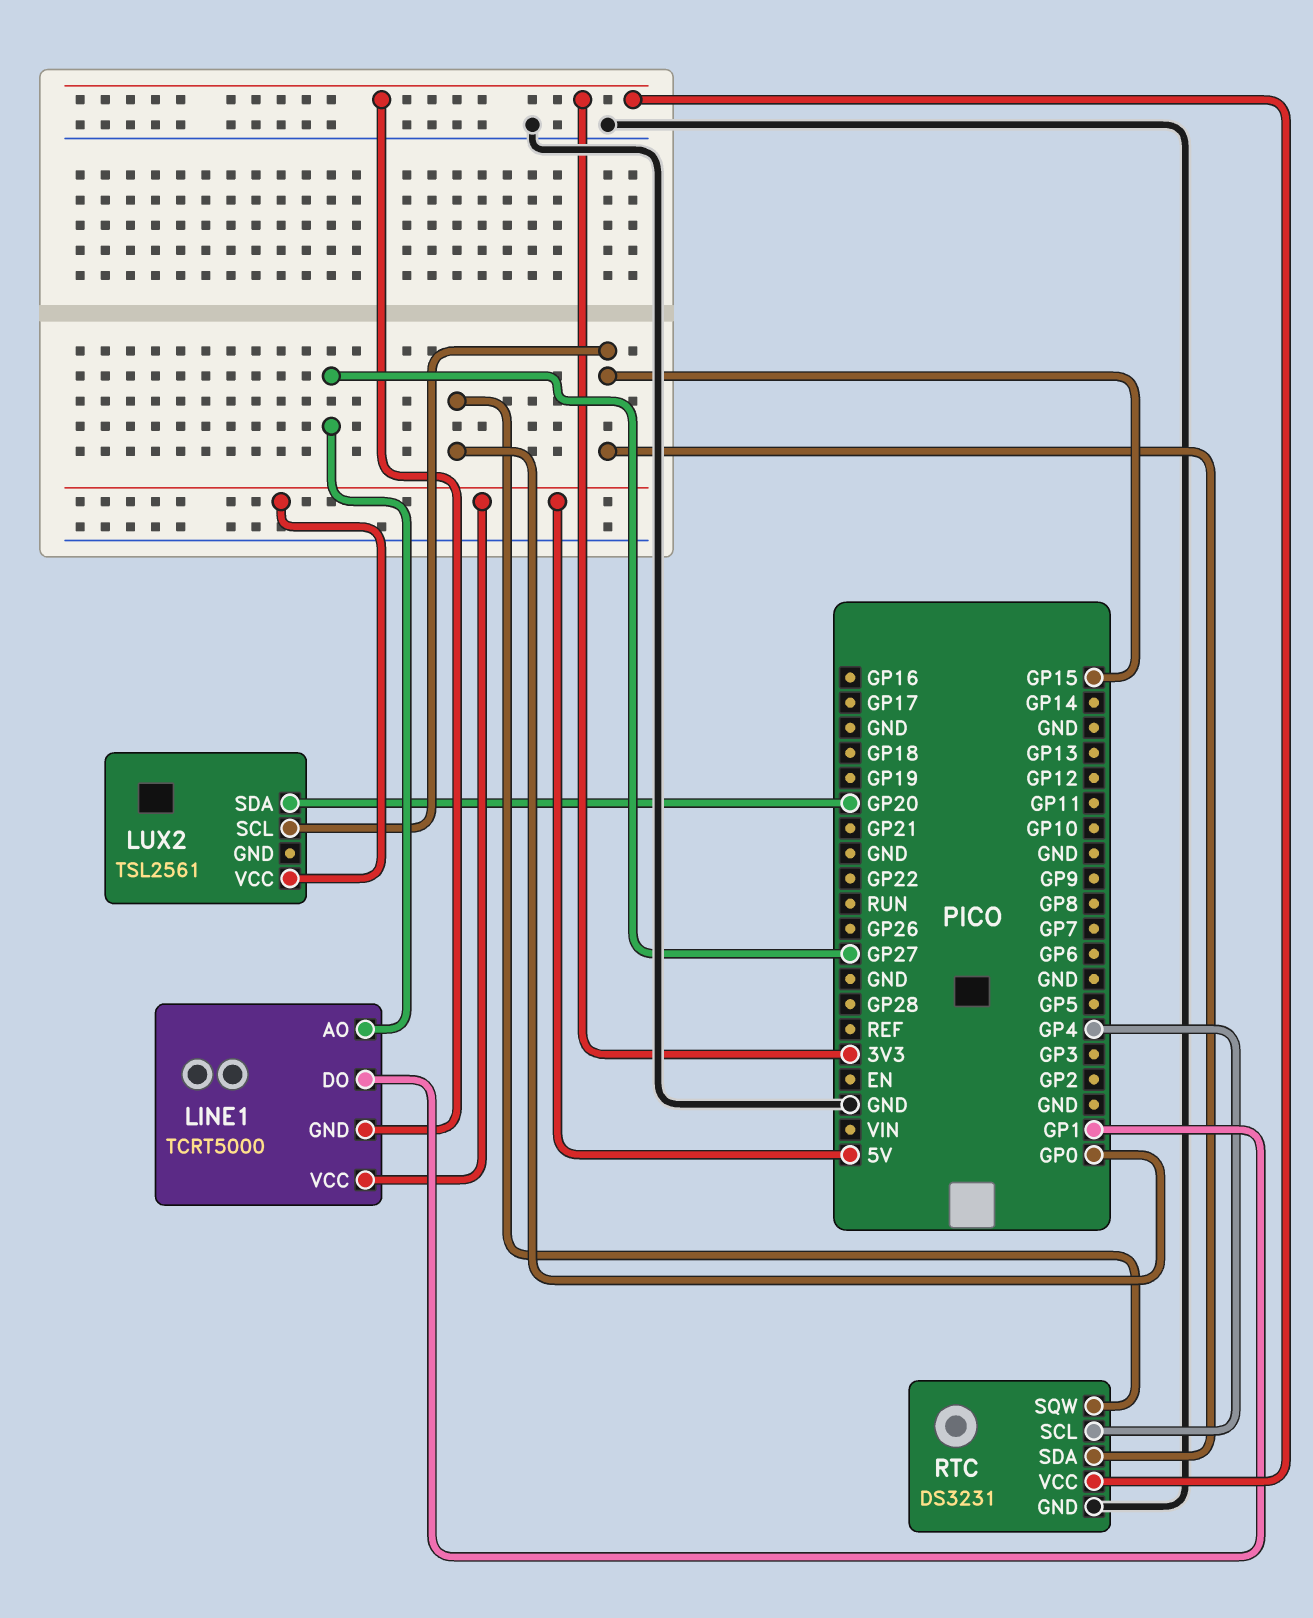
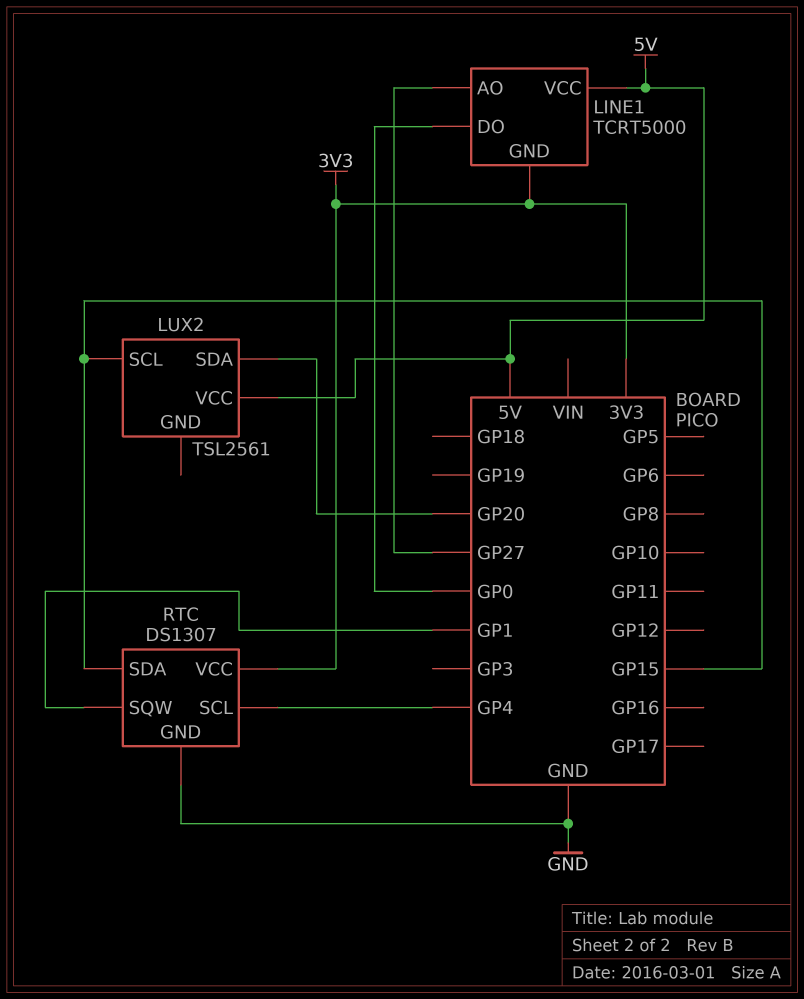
LINE1 pin DO: GP1 -> GP0
RTC: DS3231 -> DS1307
RTC pin SQW: GP0 -> GP1

